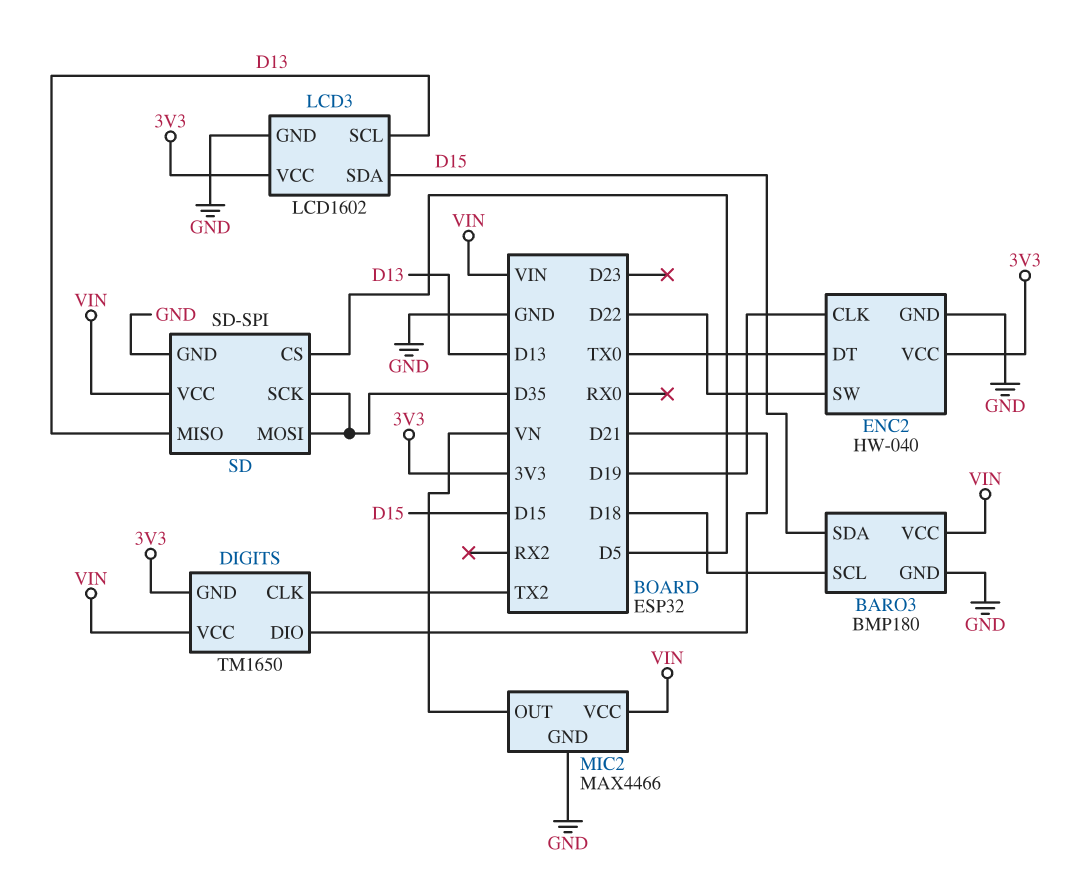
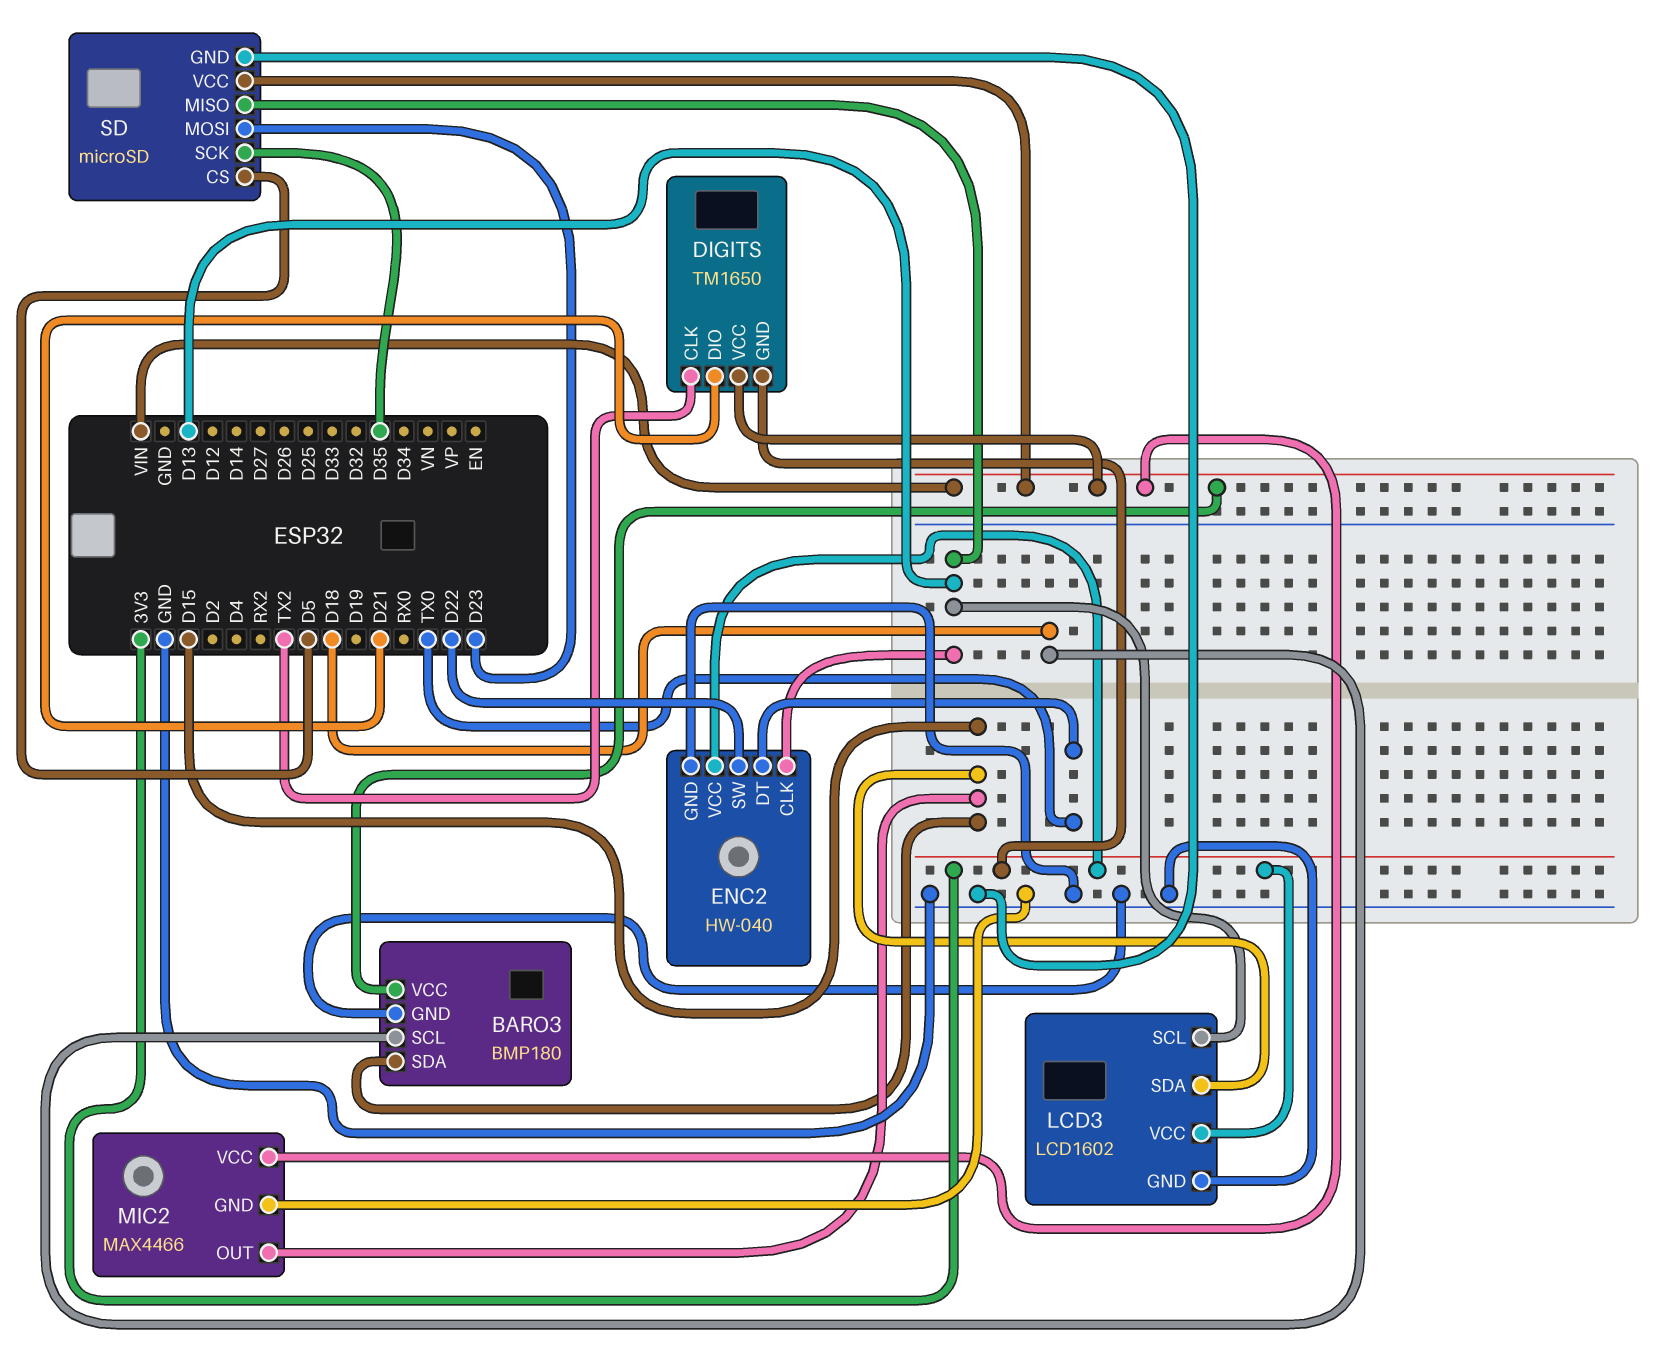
ENC2 pin CLK: D19 -> D13
MIC2 pin OUT: VN -> D15
SD: SD-SPI -> microSD
SD pin MOSI: D35 -> D23

